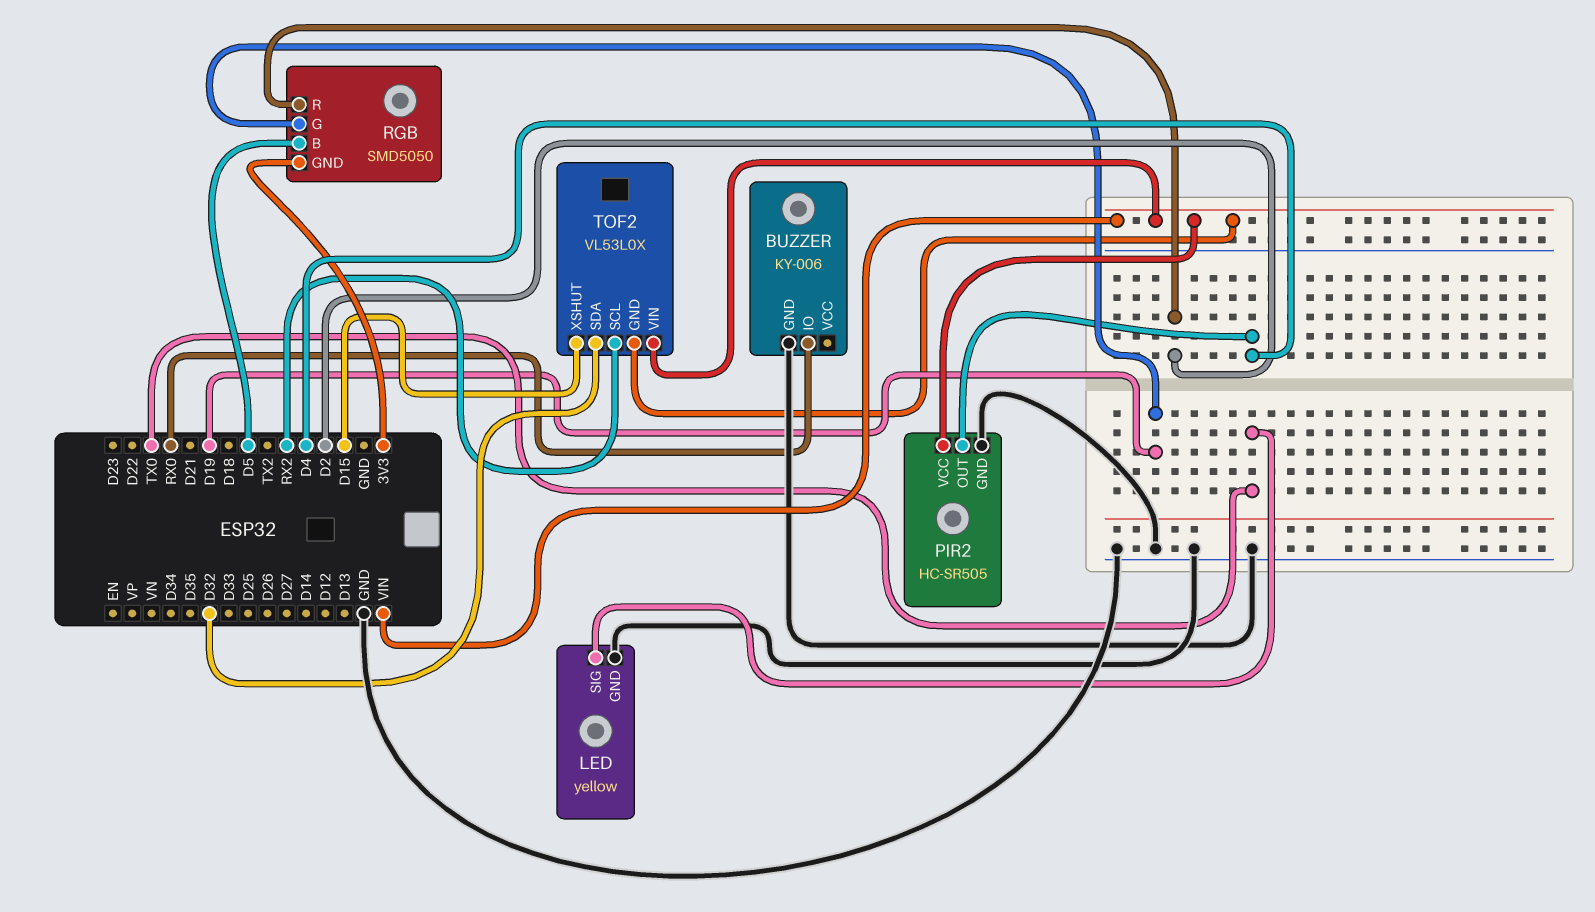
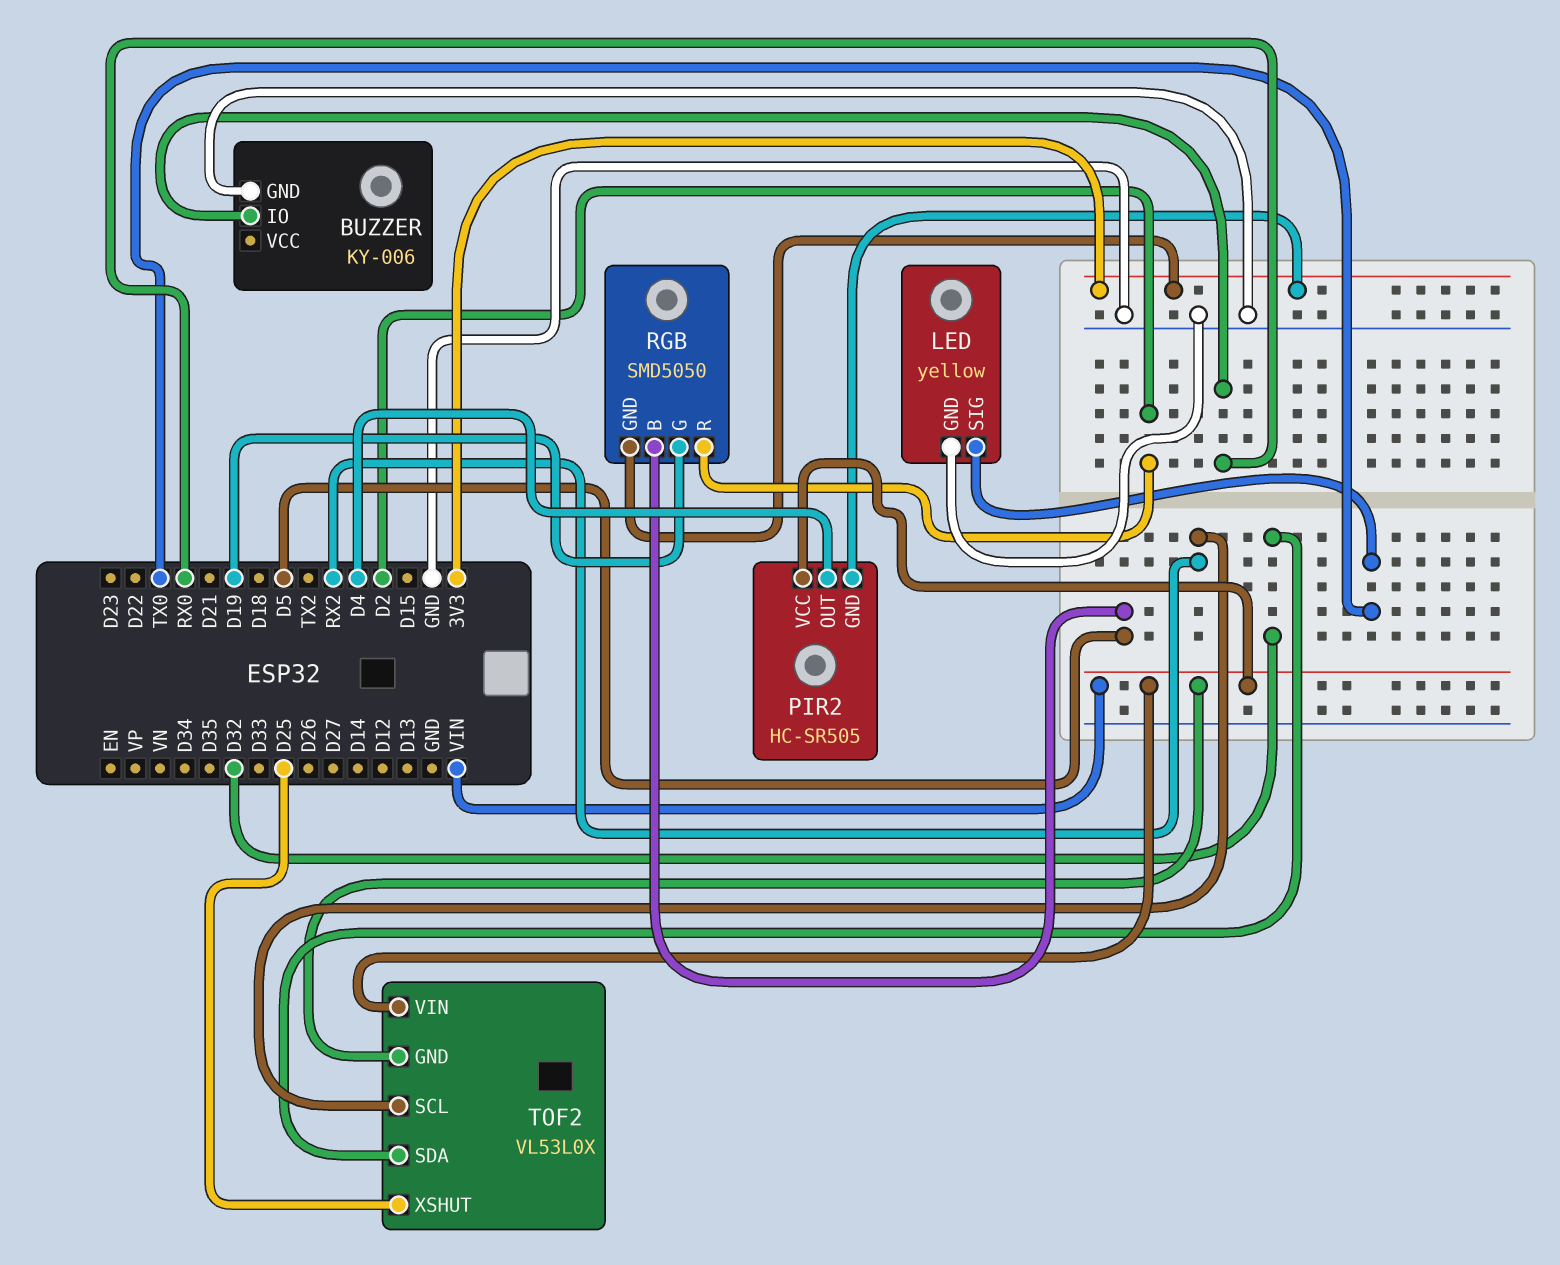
PIR2 pin GND: GND -> 3V3
TOF2 pin XSHUT: D15 -> D25

